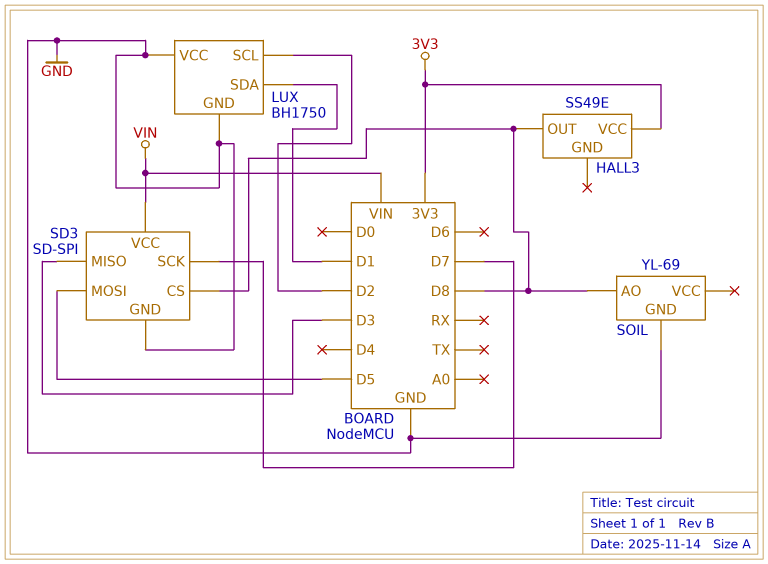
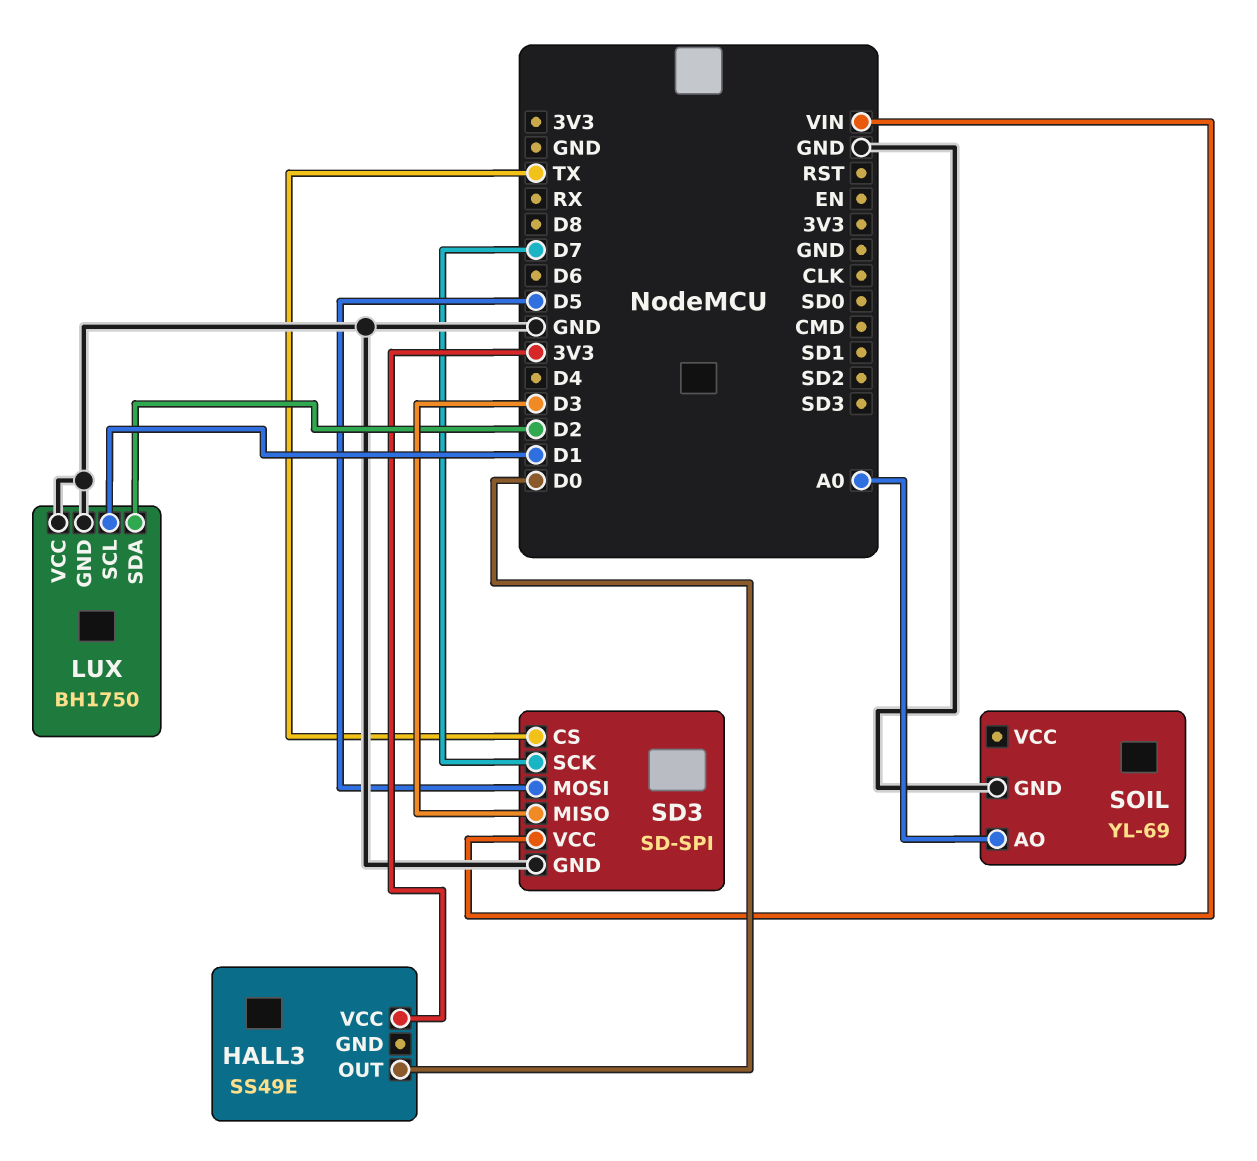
HALL3 pin OUT: D8 -> D0
LUX pin SCL: D2 -> D1
LUX pin SDA: D1 -> D2
SD3 pin CS: D8 -> TX
SOIL pin AO: D8 -> A0

